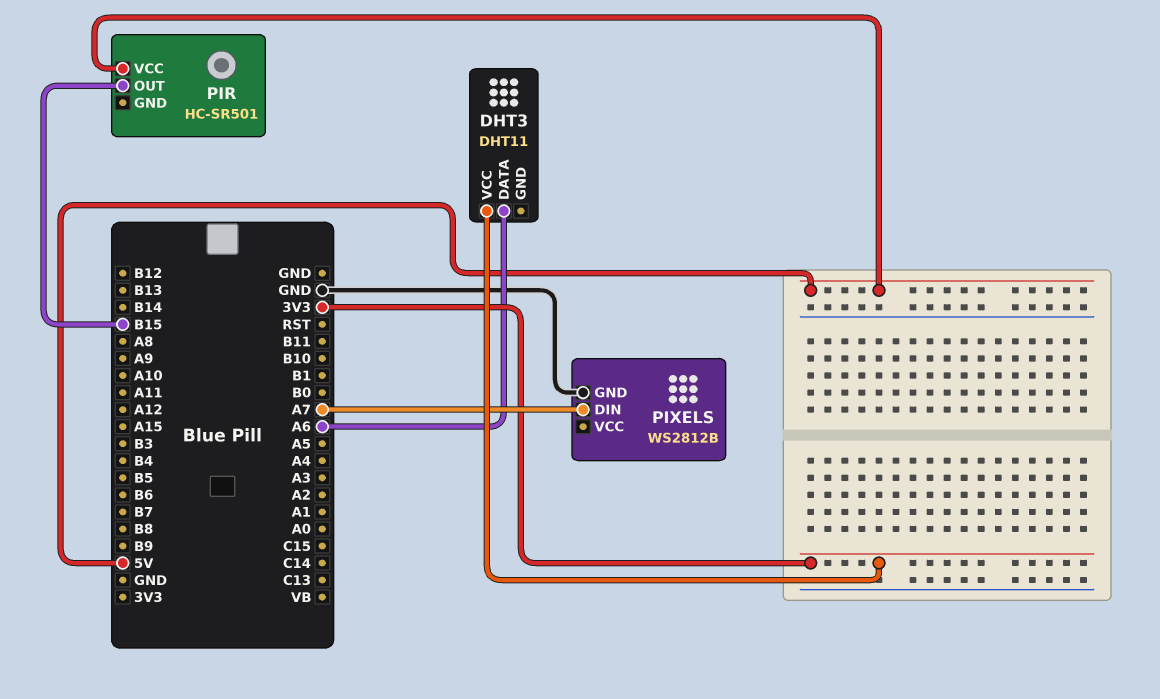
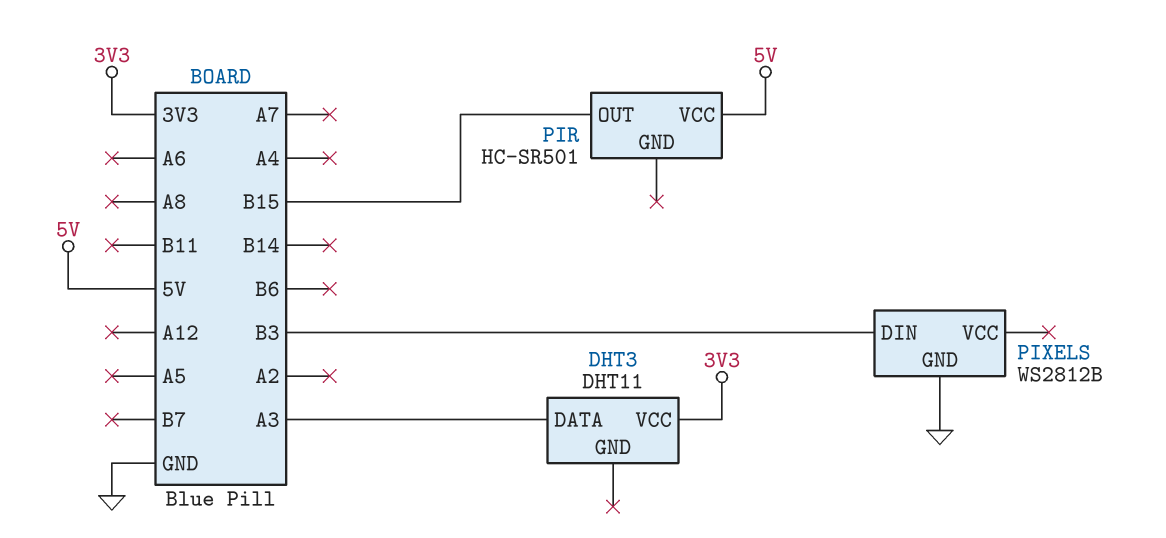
DHT3 pin DATA: A6 -> A3
PIXELS pin DIN: A7 -> B3

